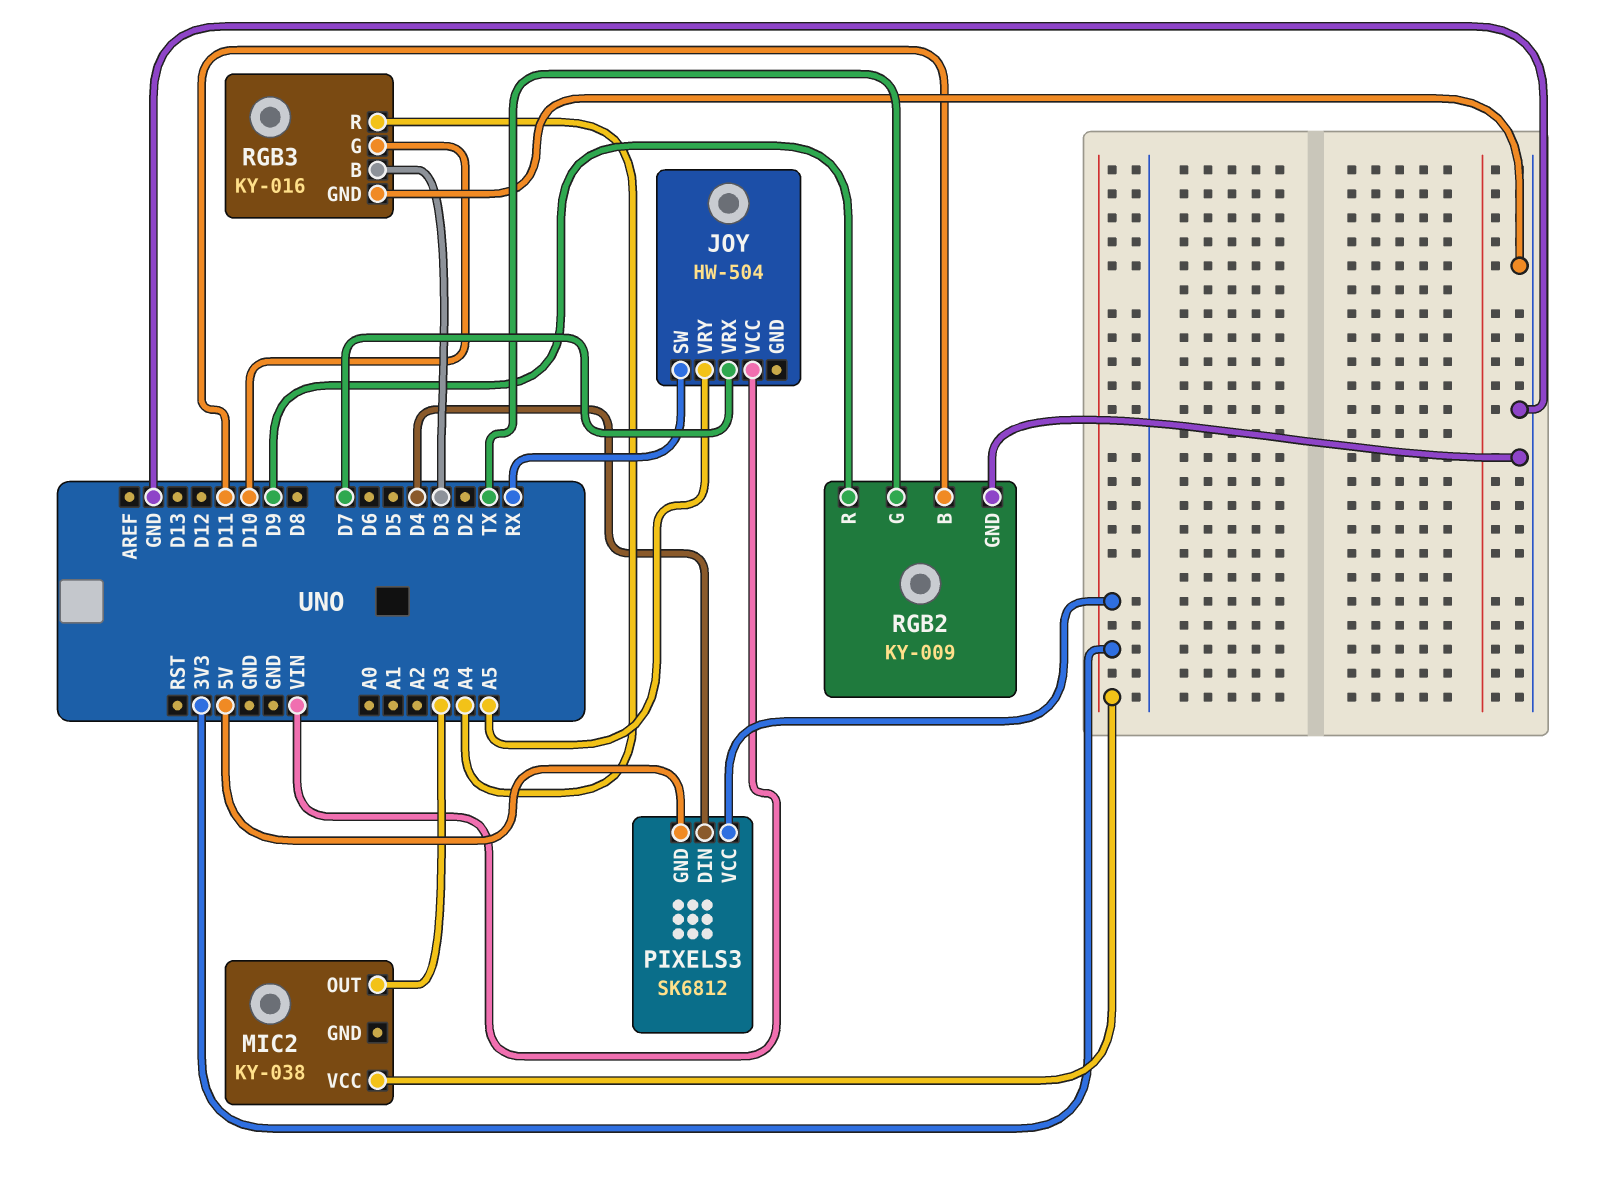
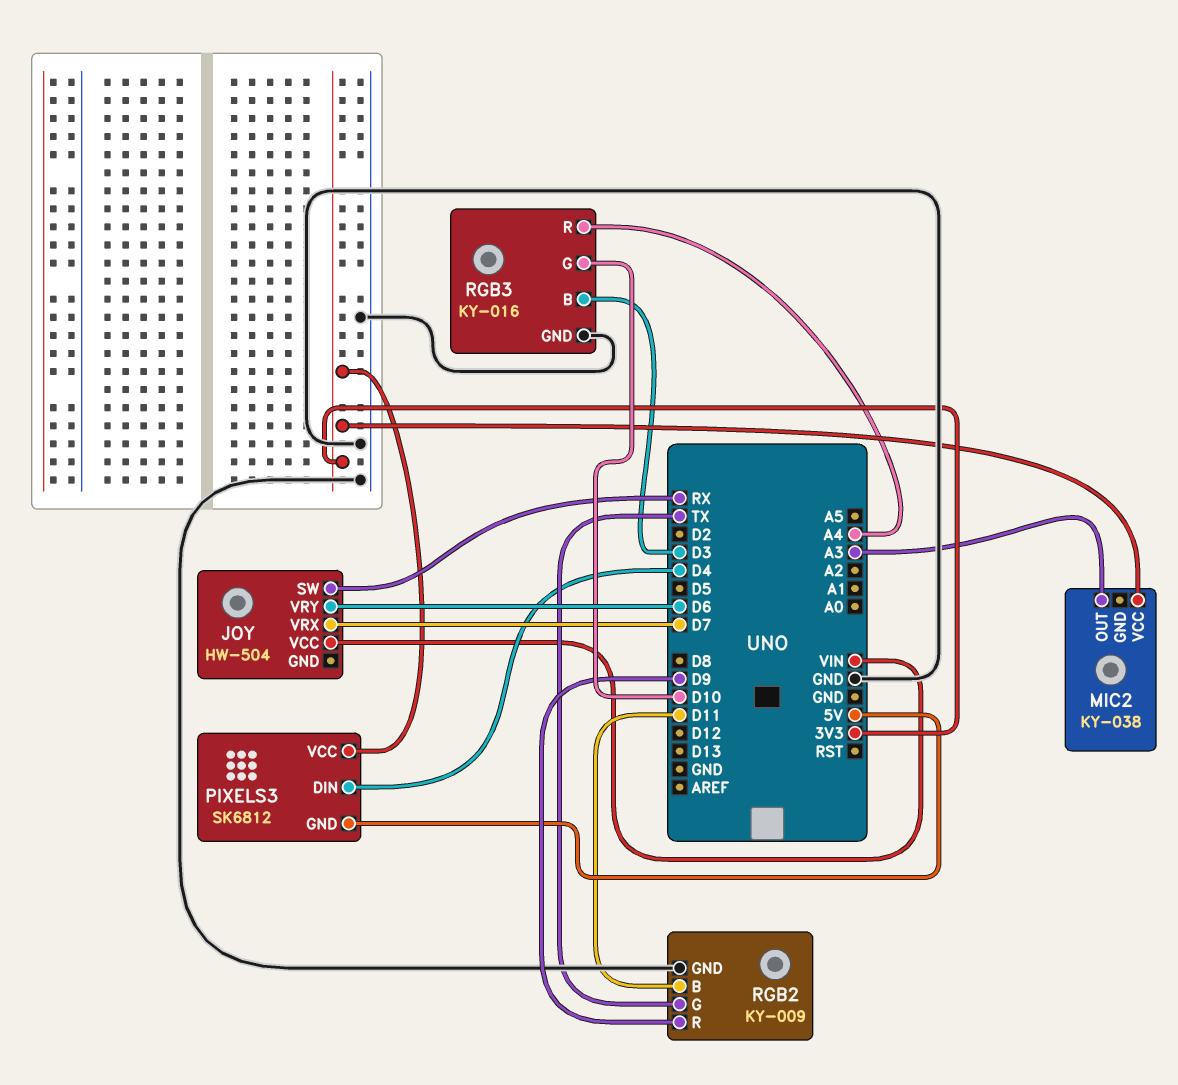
JOY pin VRY: A5 -> D6

